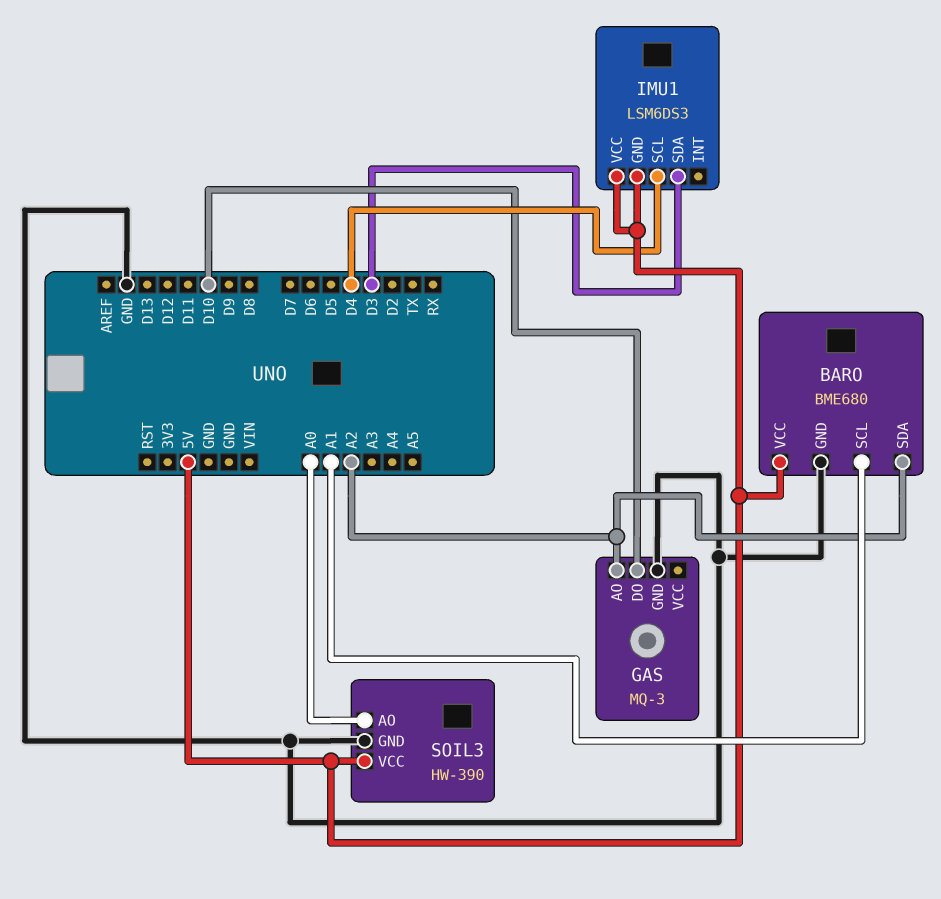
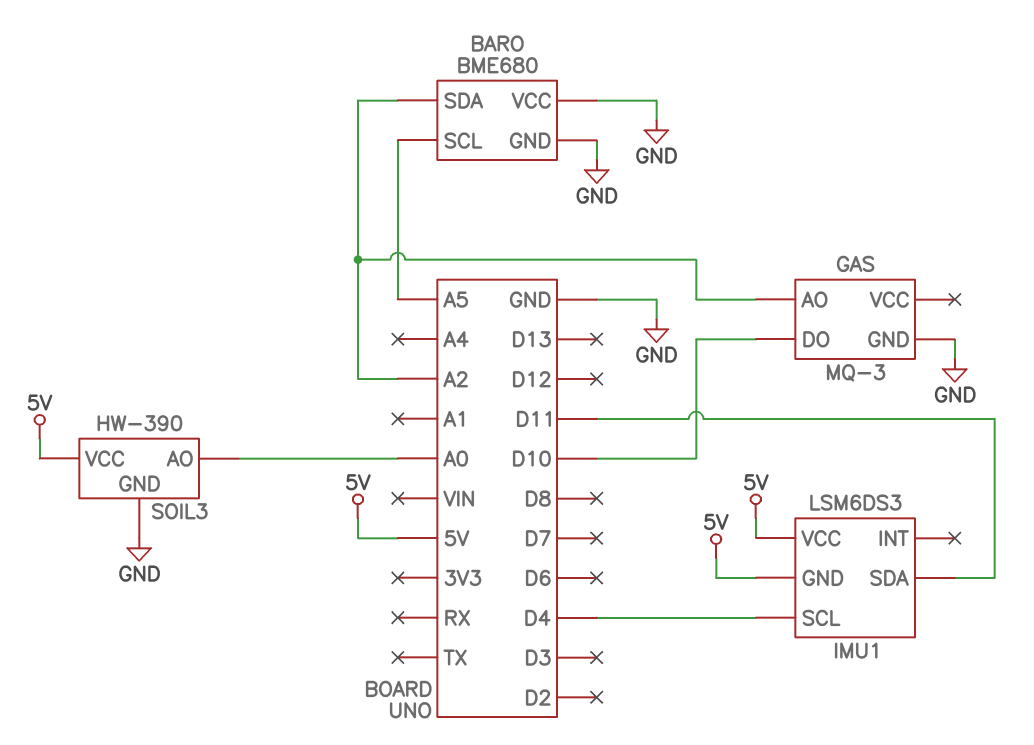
BARO pin SCL: A1 -> A5
BARO pin VCC: 5V -> GND
IMU1 pin SDA: D3 -> D11

